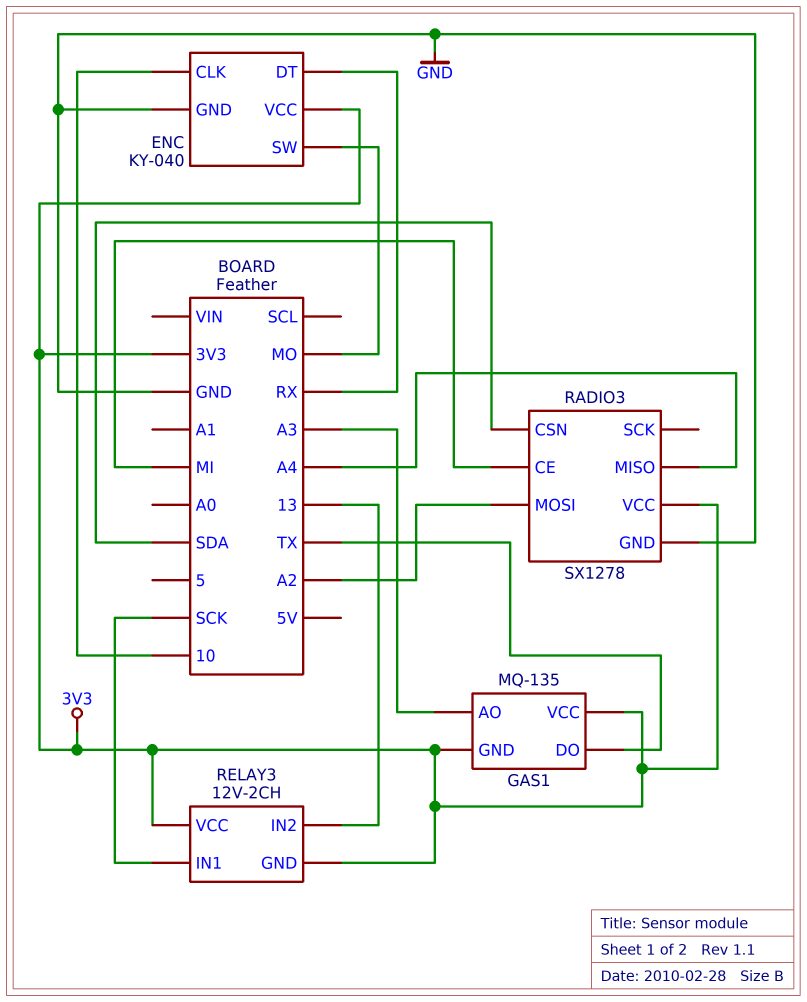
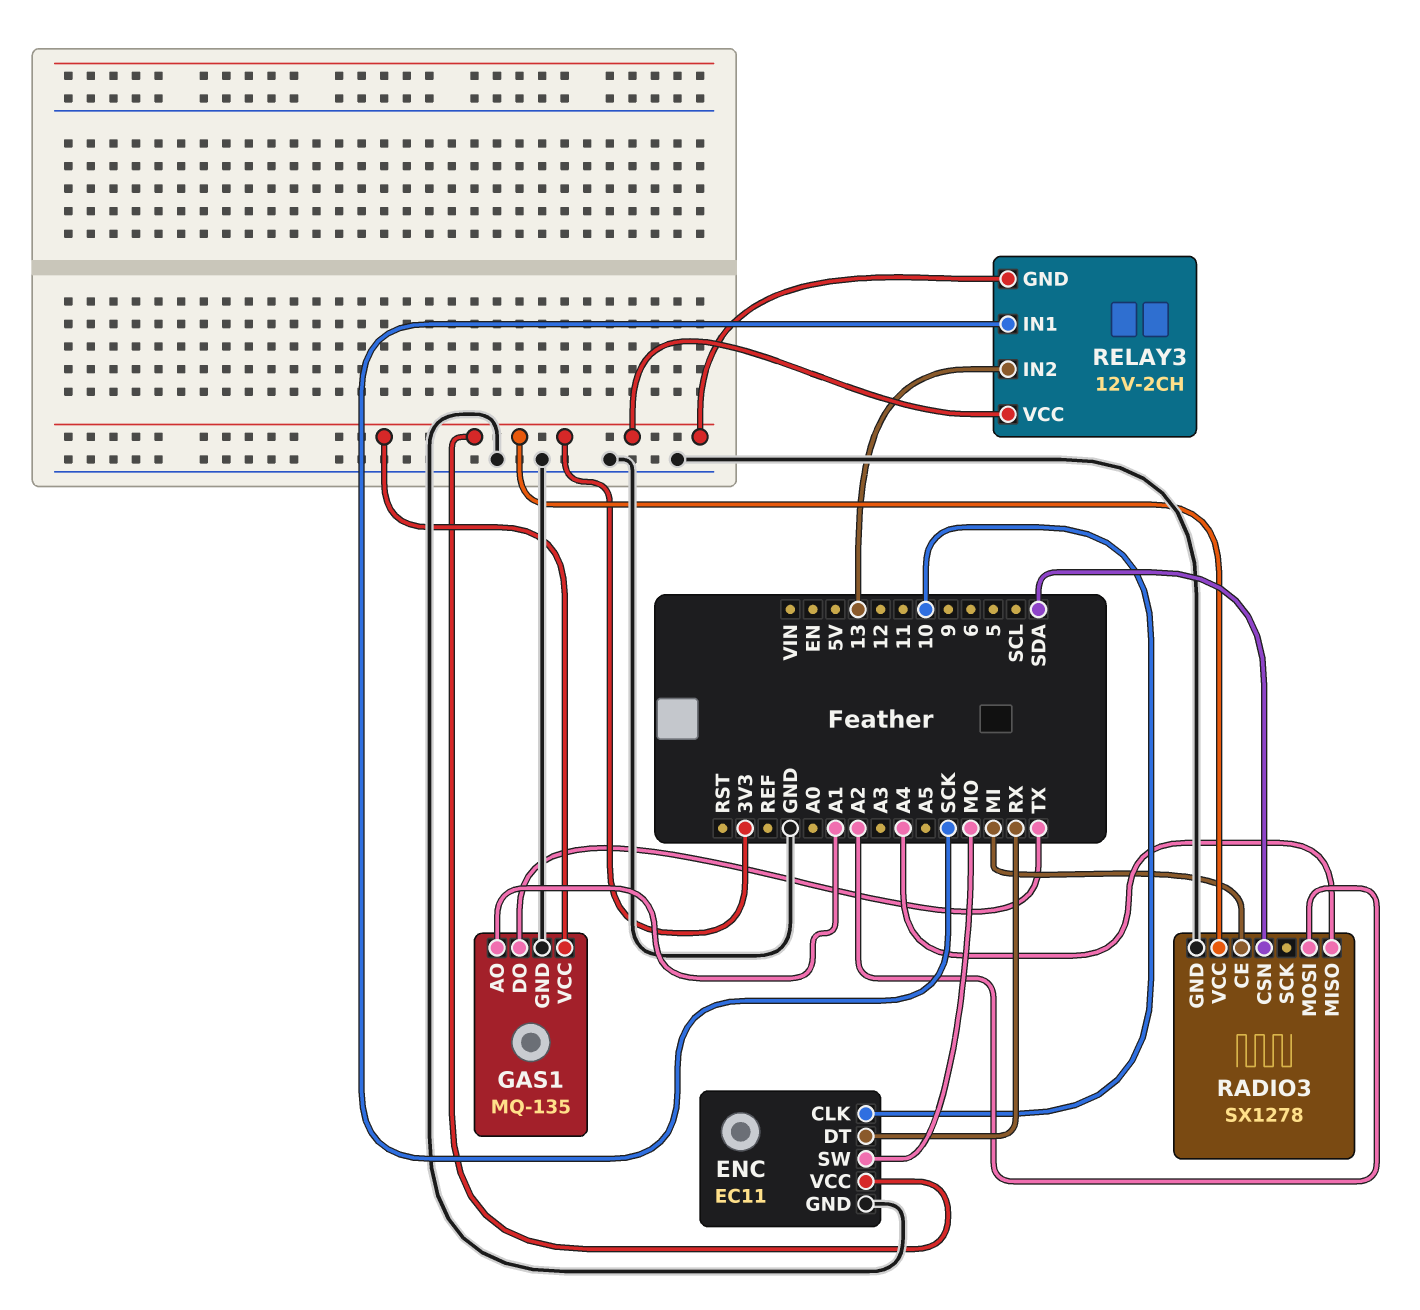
ENC: KY-040 -> EC11
GAS1 pin AO: A3 -> A1
GAS1 pin GND: 3V3 -> GND

